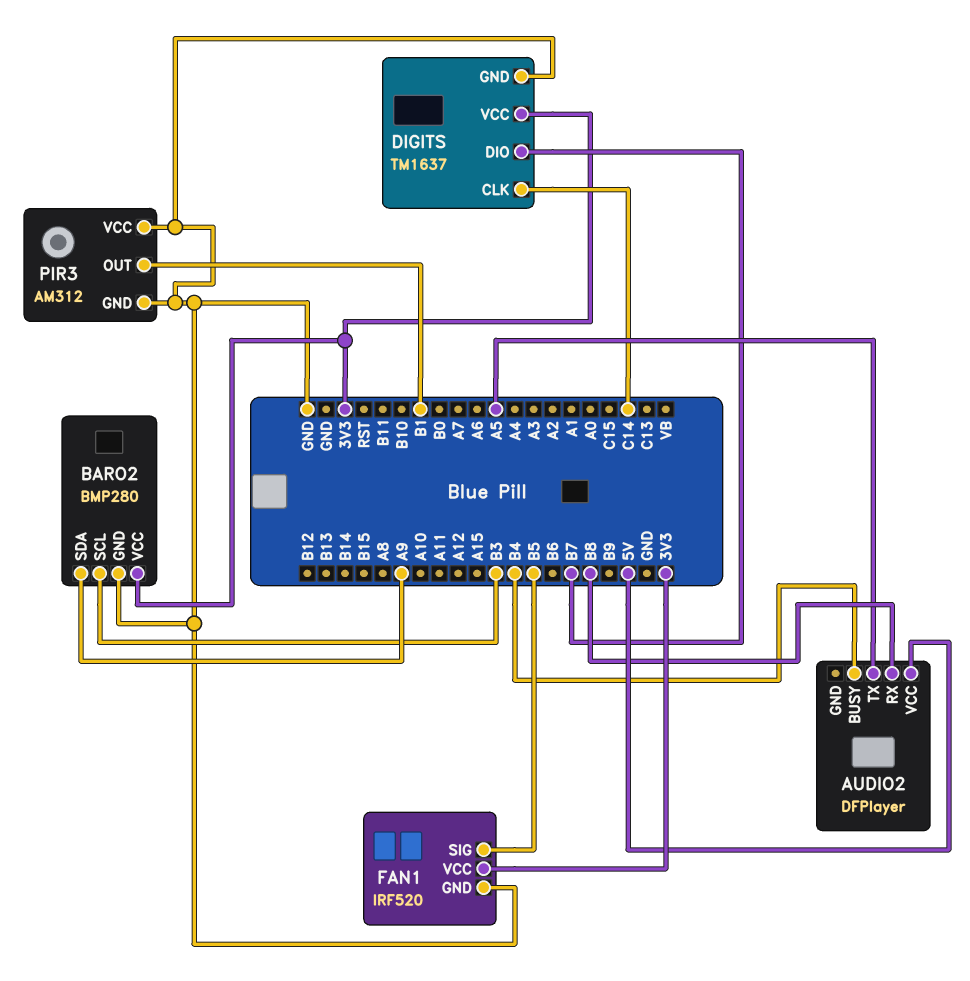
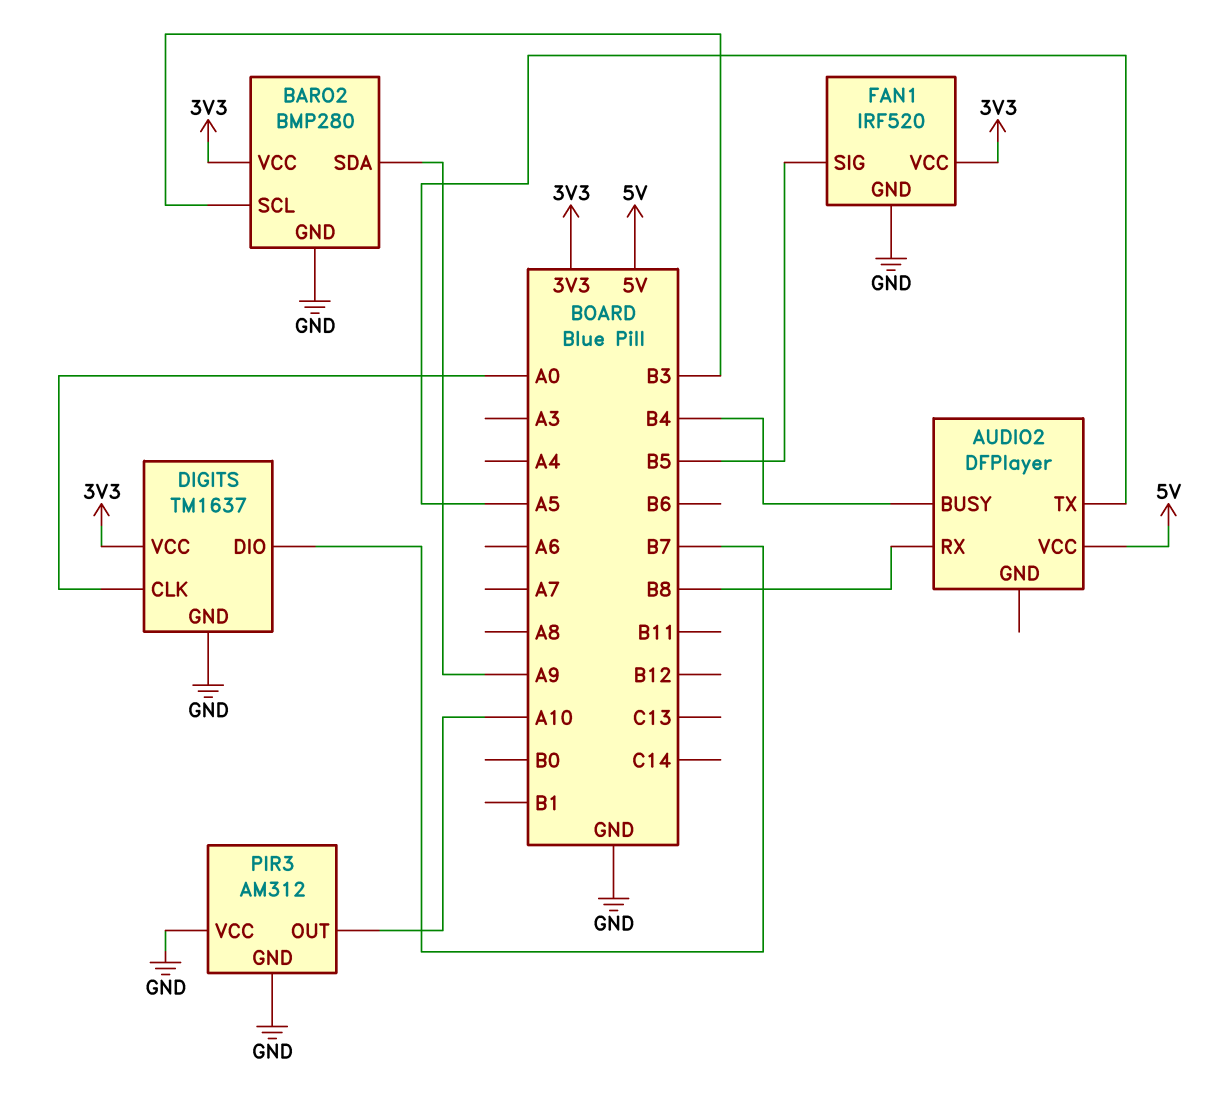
DIGITS pin CLK: C14 -> A0
PIR3 pin OUT: B1 -> A10

